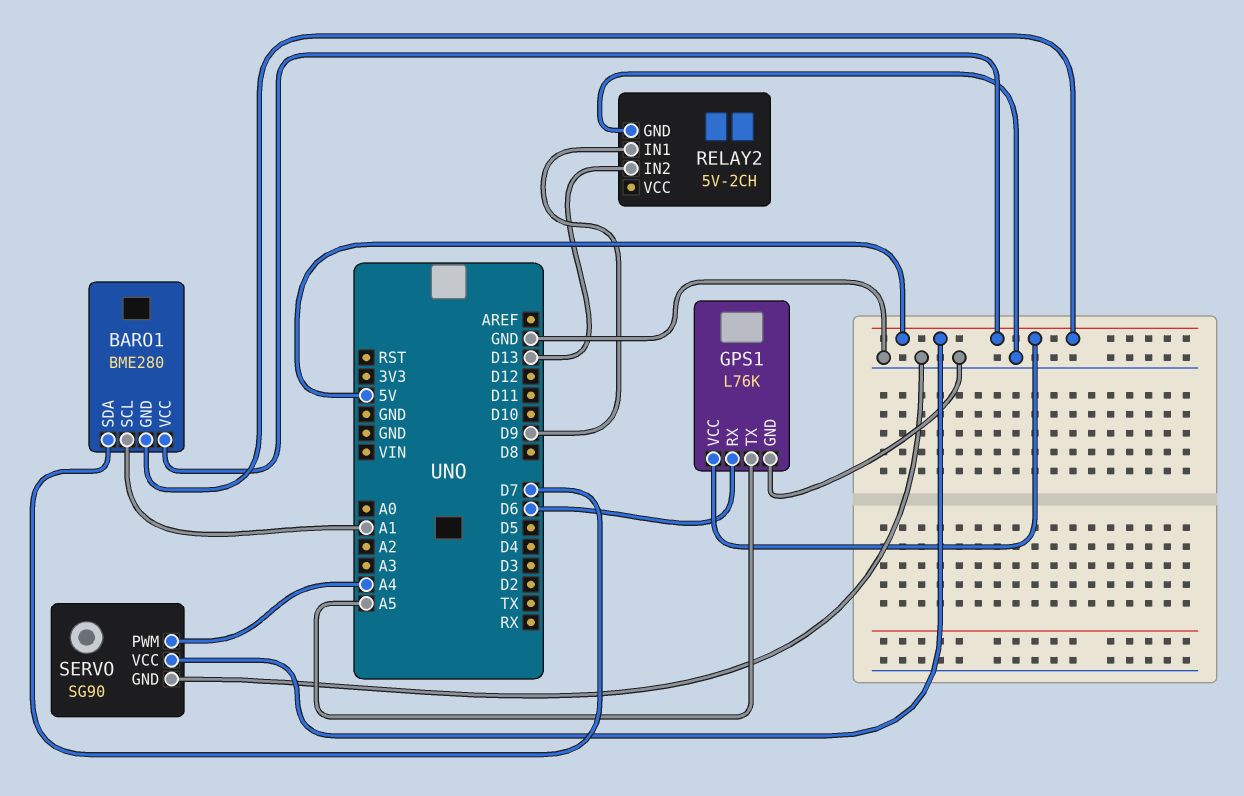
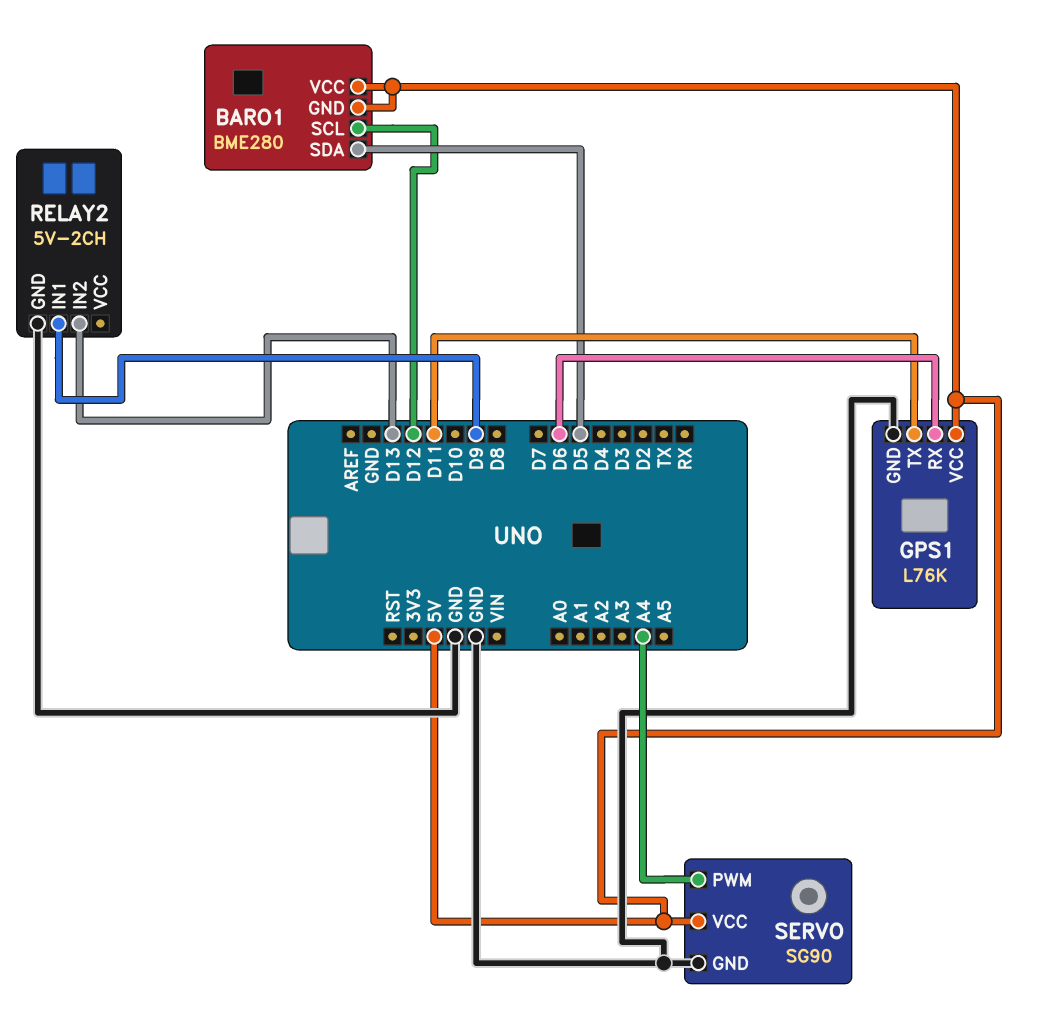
BARO1 pin SCL: A1 -> D12
BARO1 pin SDA: D7 -> D5
GPS1 pin TX: A5 -> D11

